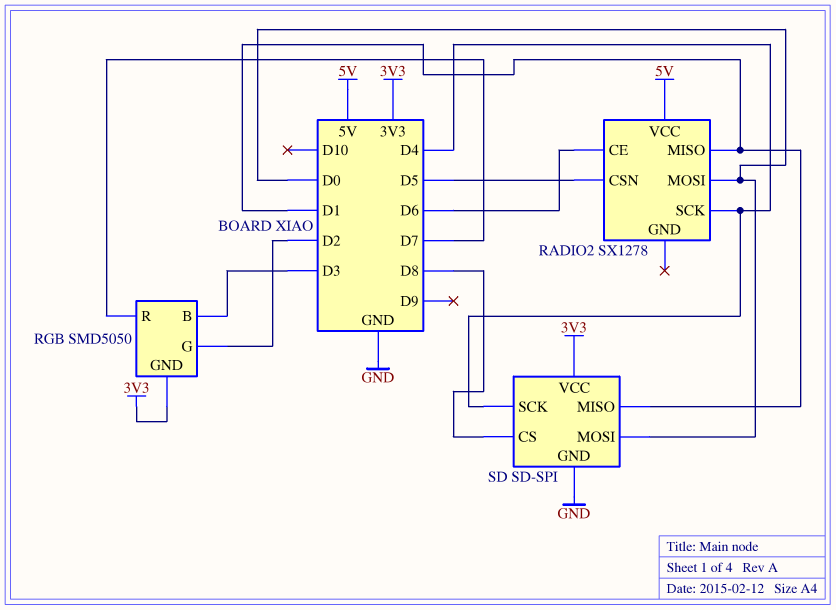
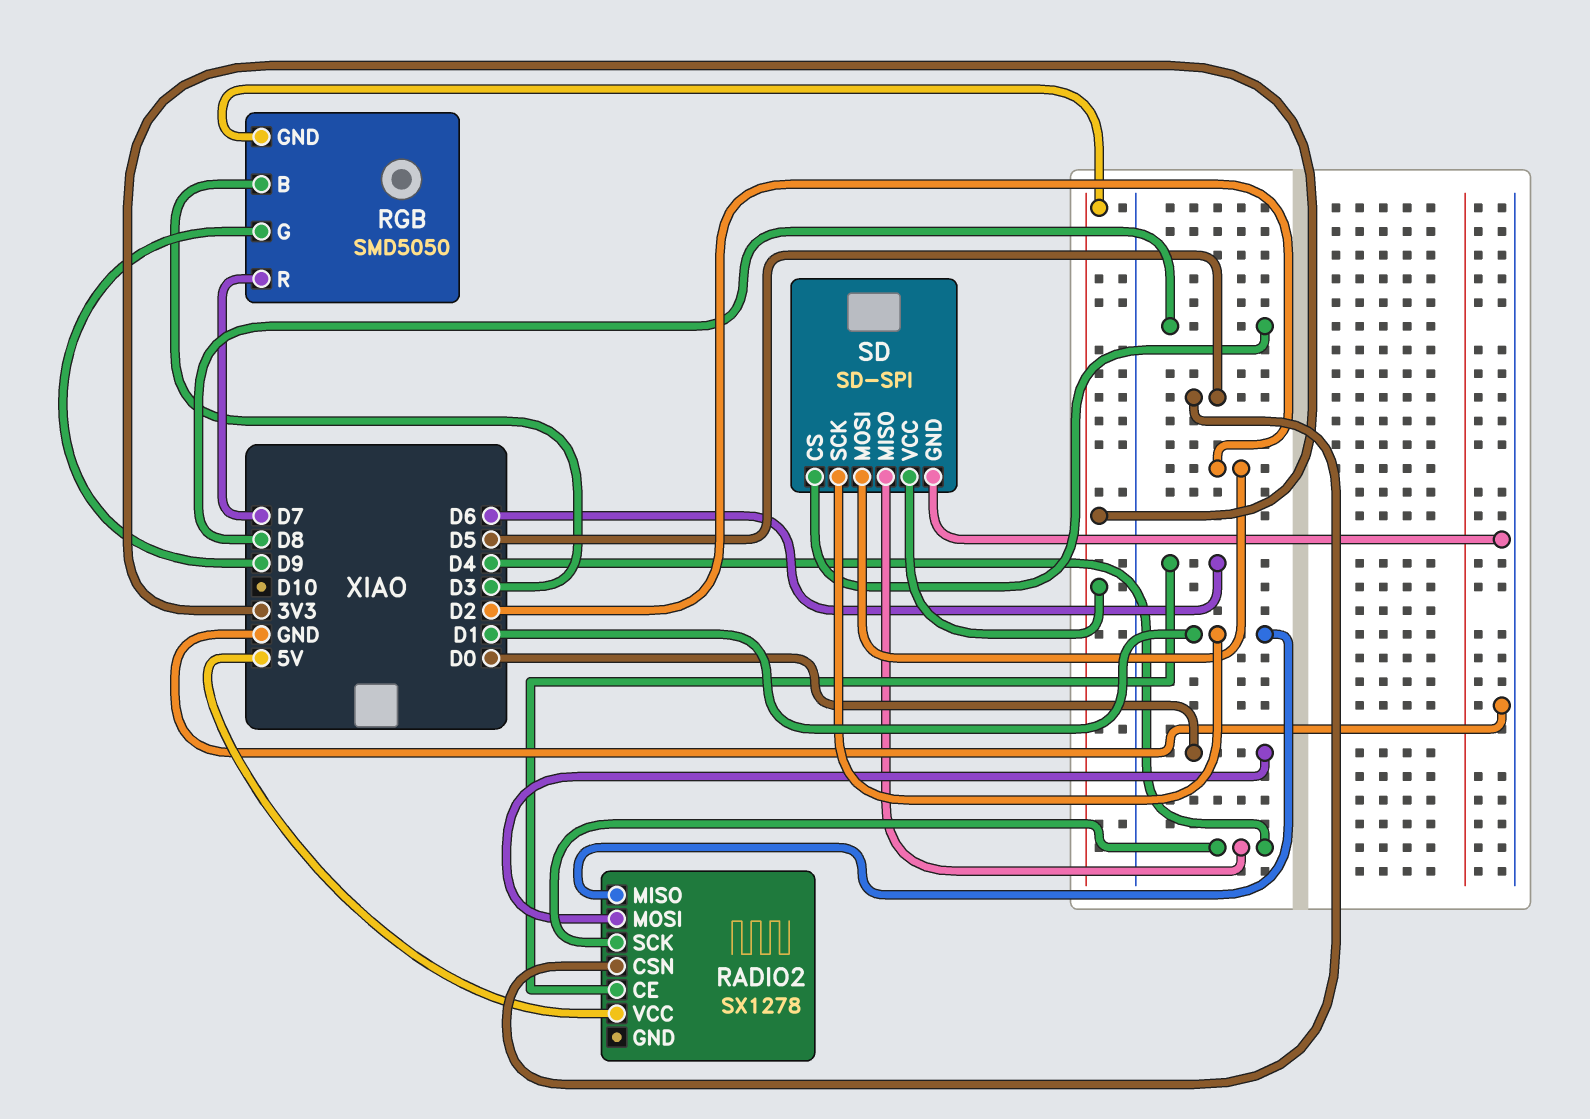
RGB pin G: D2 -> D9
SD pin MISO: D1 -> D4
SD pin MOSI: D0 -> D2
SD pin SCK: D4 -> D1

